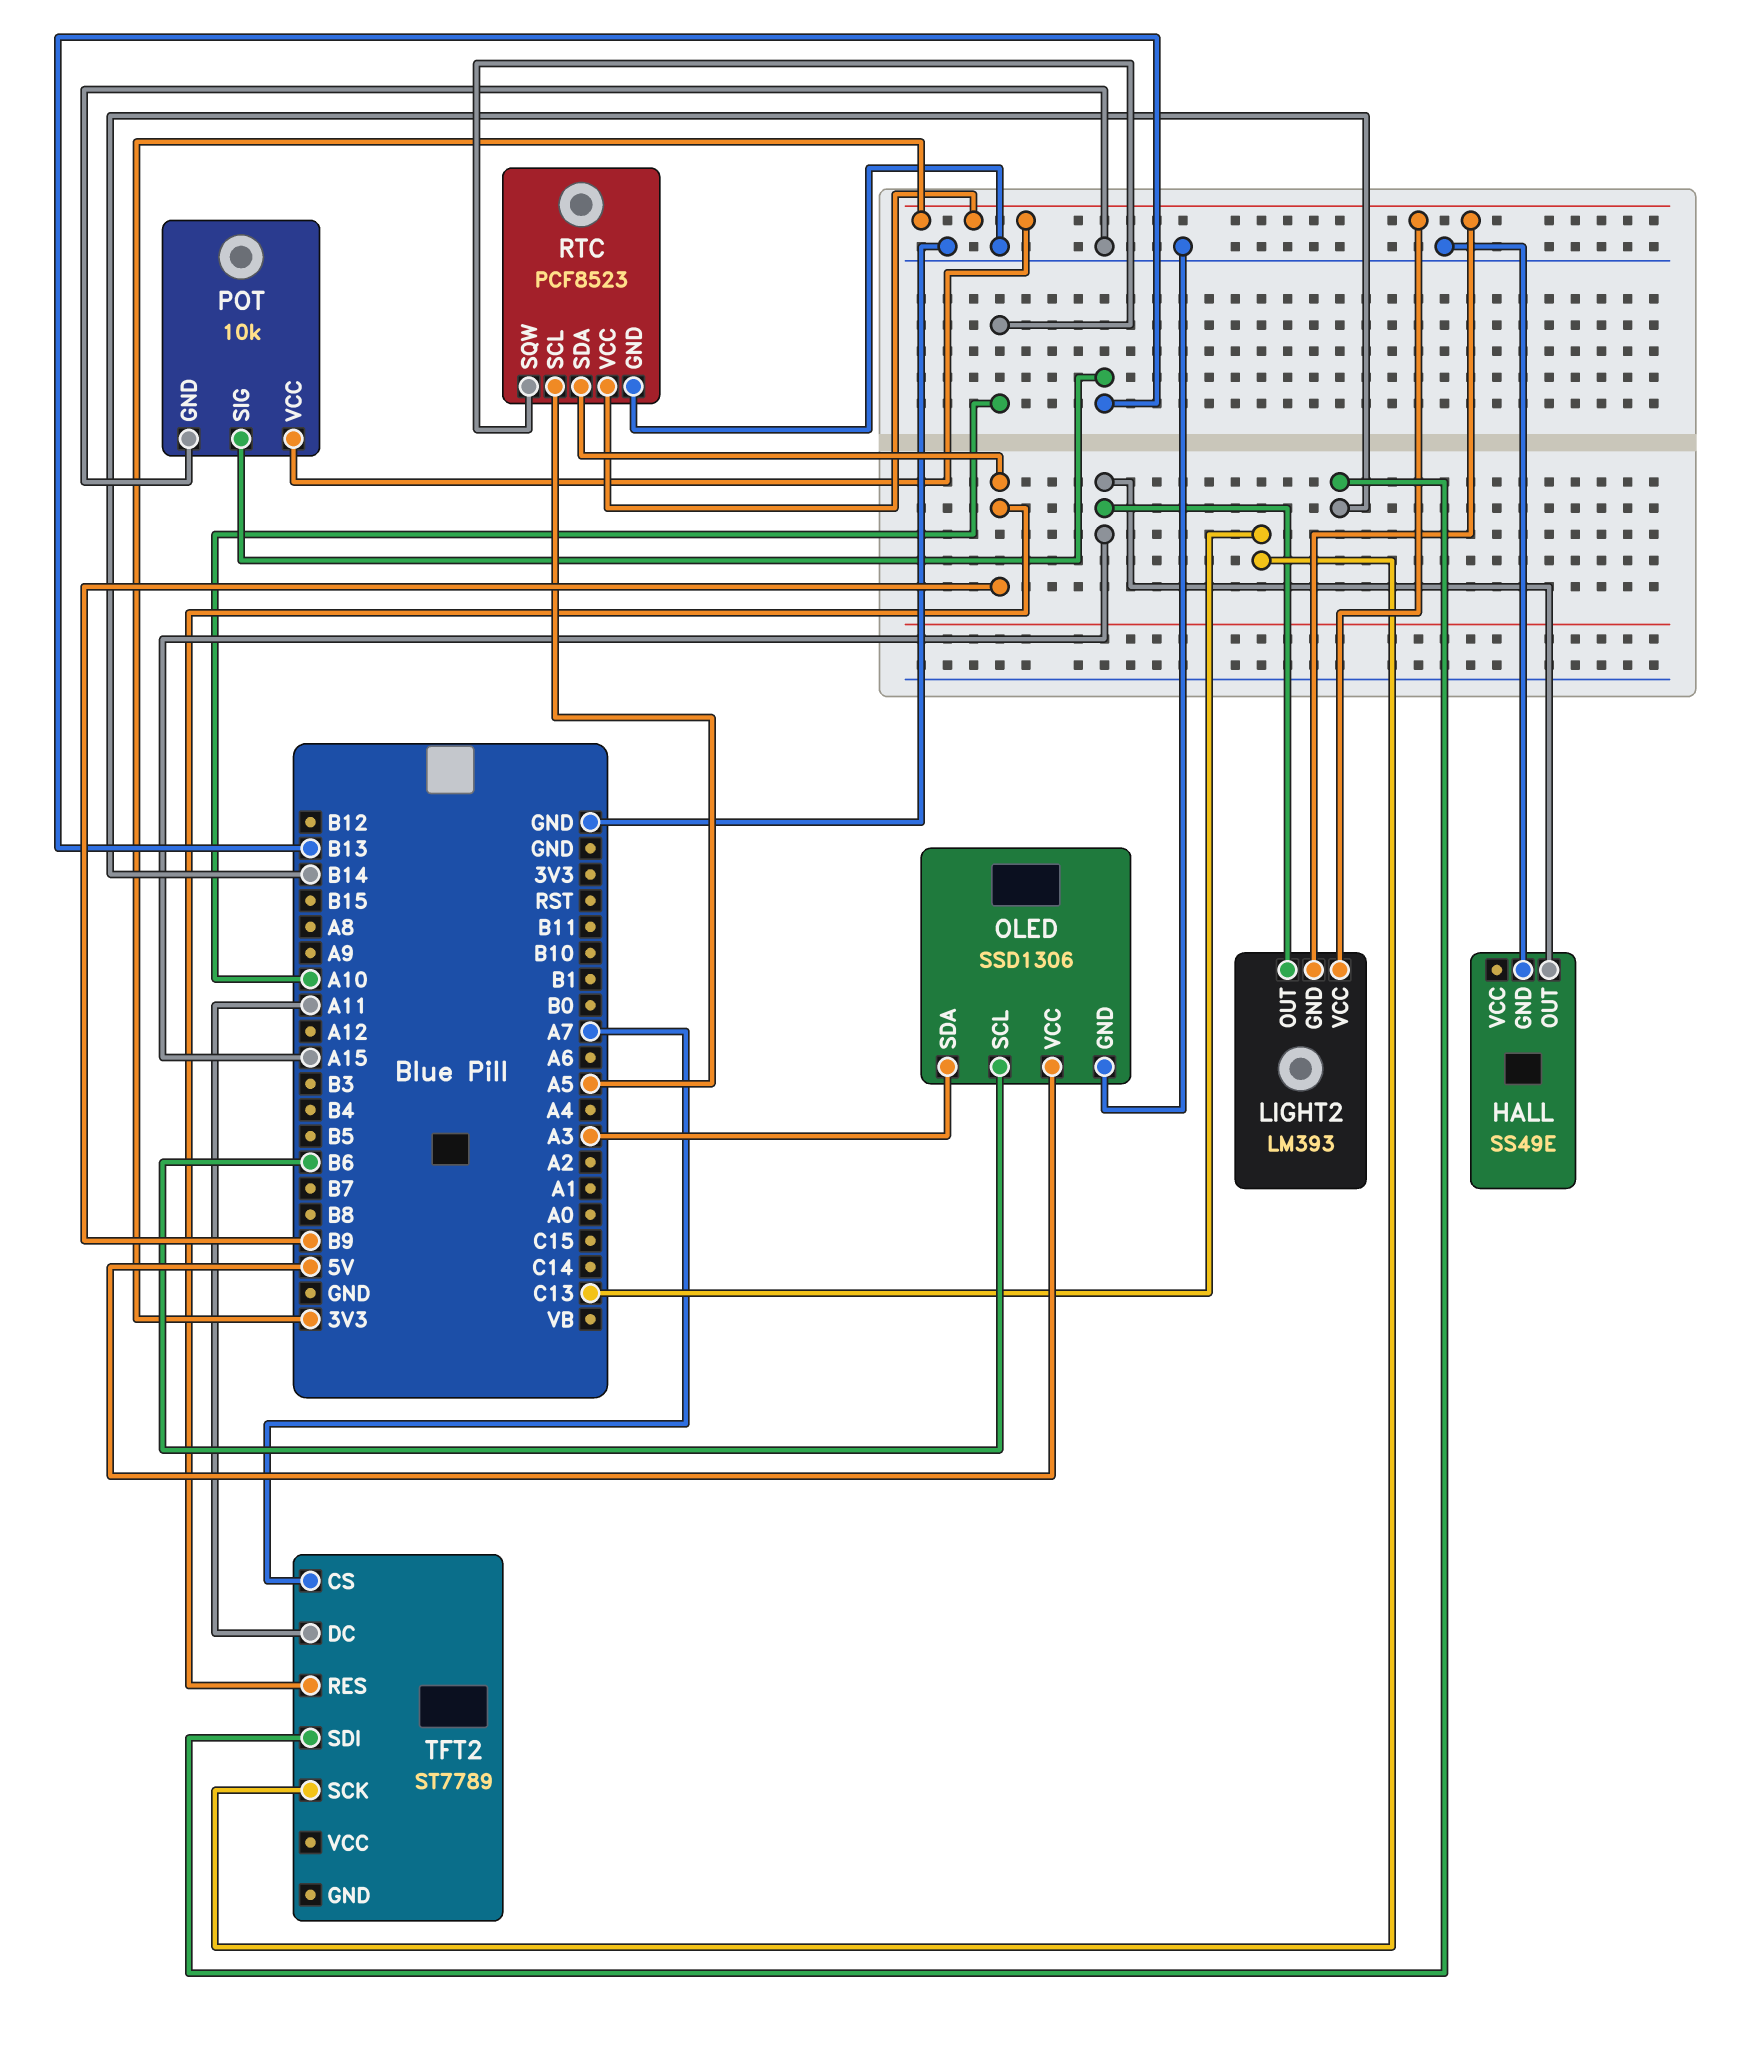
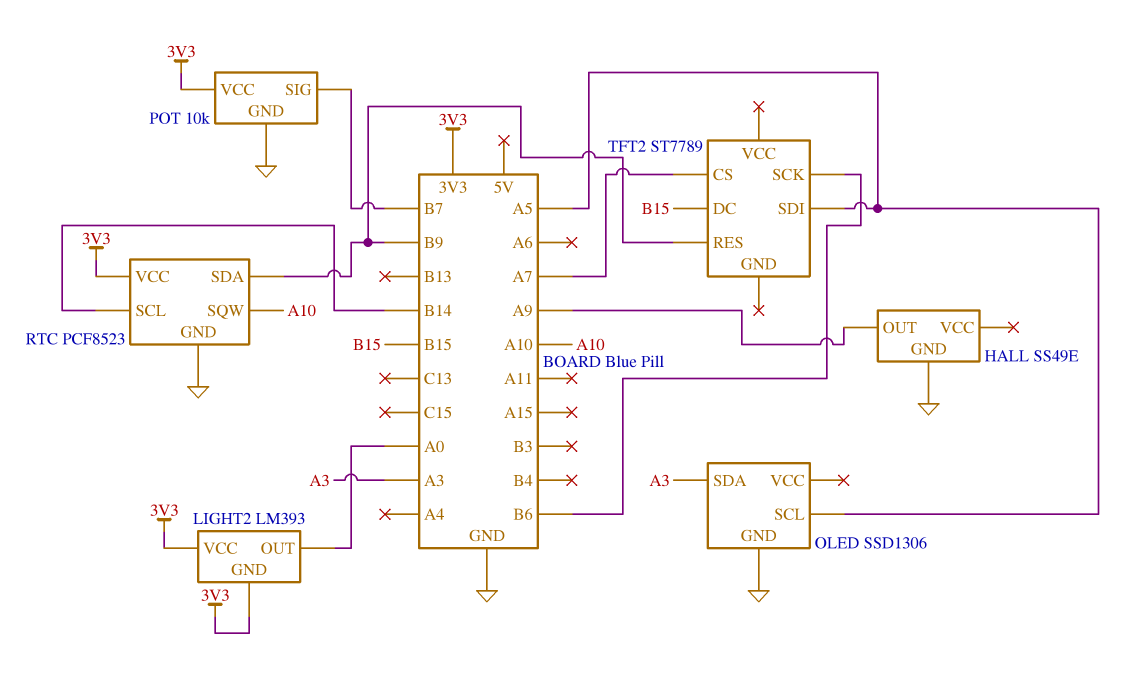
HALL pin OUT: A15 -> A9
LIGHT2 pin OUT: A15 -> A0
OLED pin SCL: B6 -> A5
OLED pin VCC: 5V -> none
POT pin SIG: B13 -> B7
RTC pin SCL: A5 -> B14
TFT2 pin DC: A11 -> B15
TFT2 pin SCK: C13 -> B6
TFT2 pin SDI: B14 -> A5

